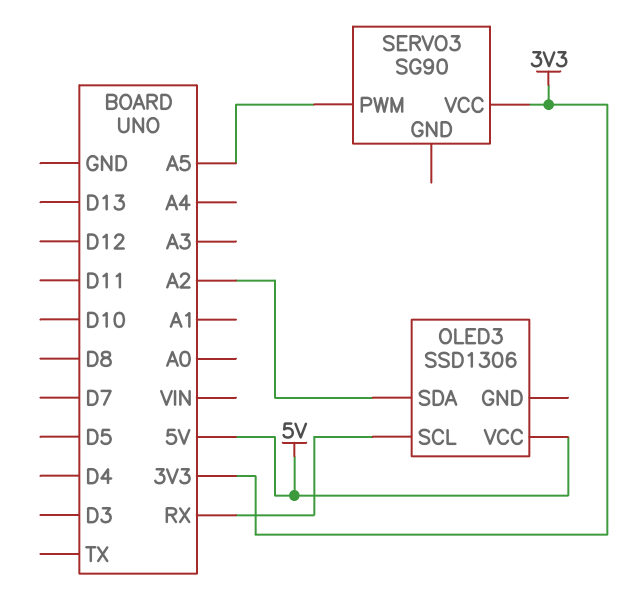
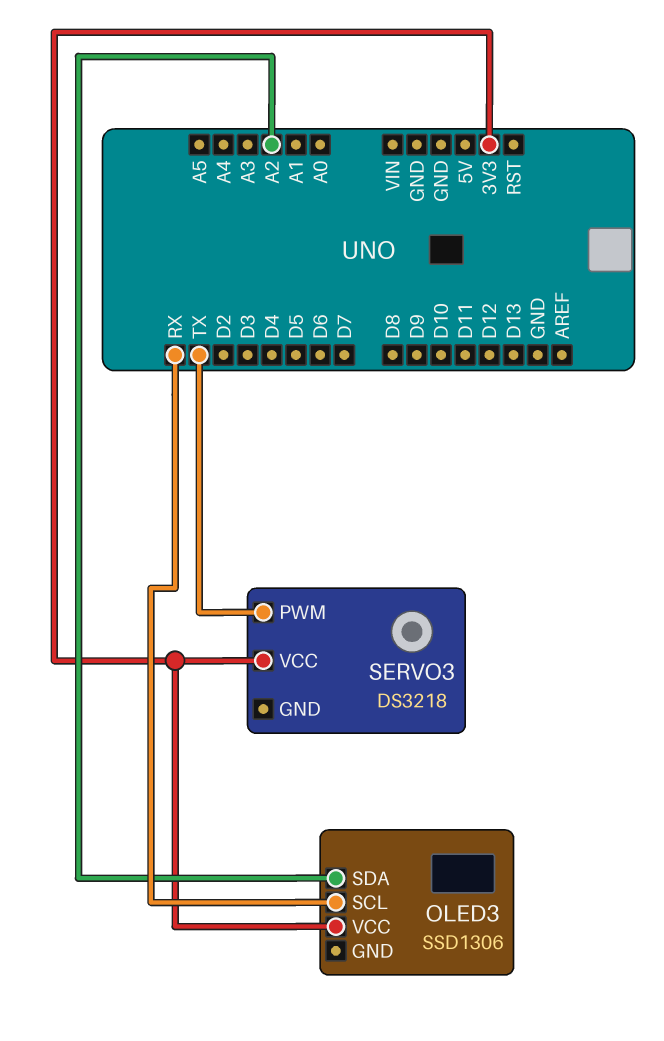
OLED3 pin VCC: 5V -> 3V3
SERVO3: SG90 -> DS3218
SERVO3 pin PWM: A5 -> TX

